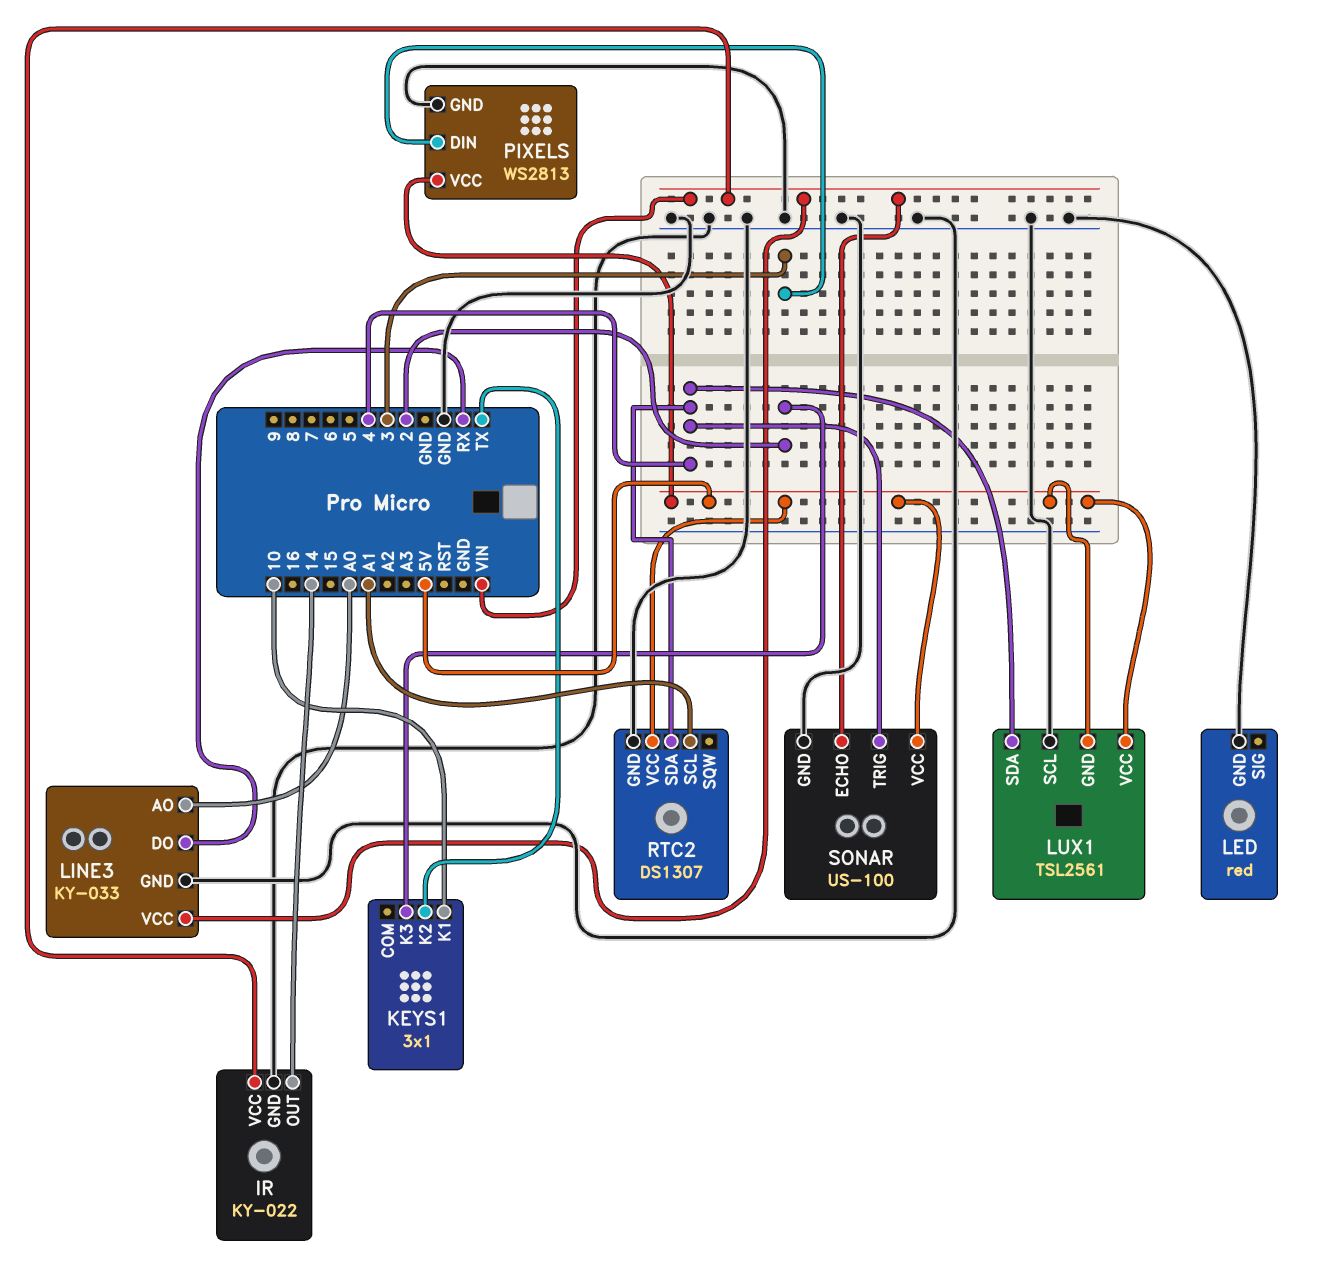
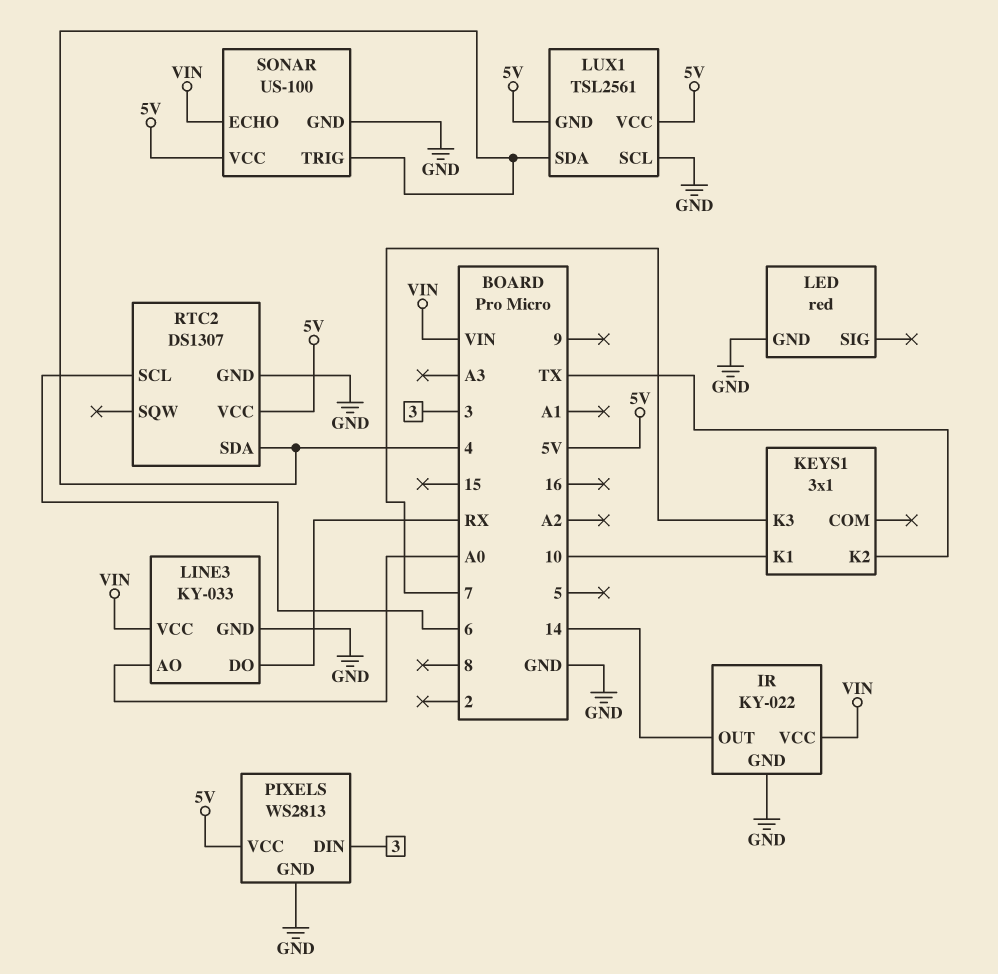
KEYS1 pin K3: 2 -> 7
RTC2 pin SCL: A1 -> 6

